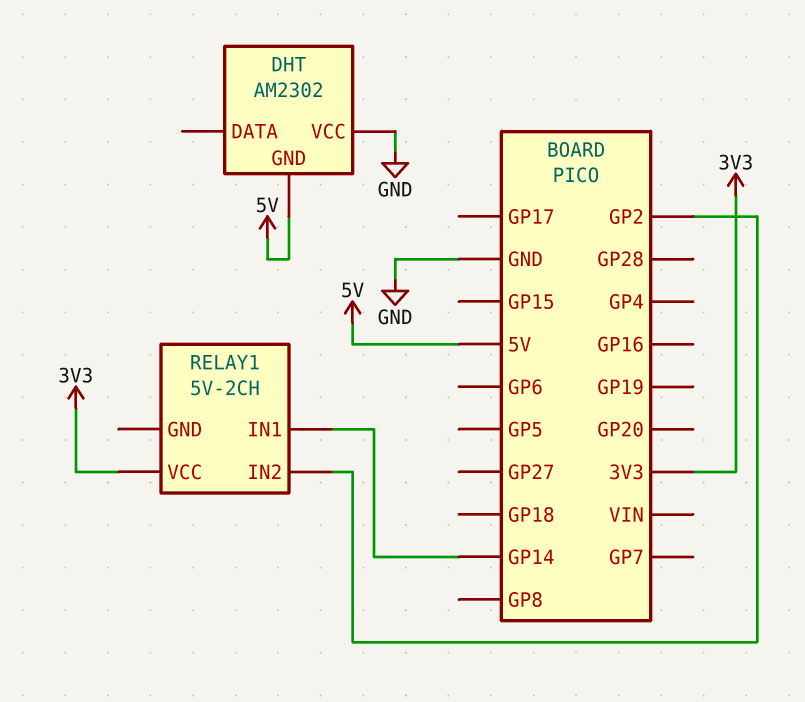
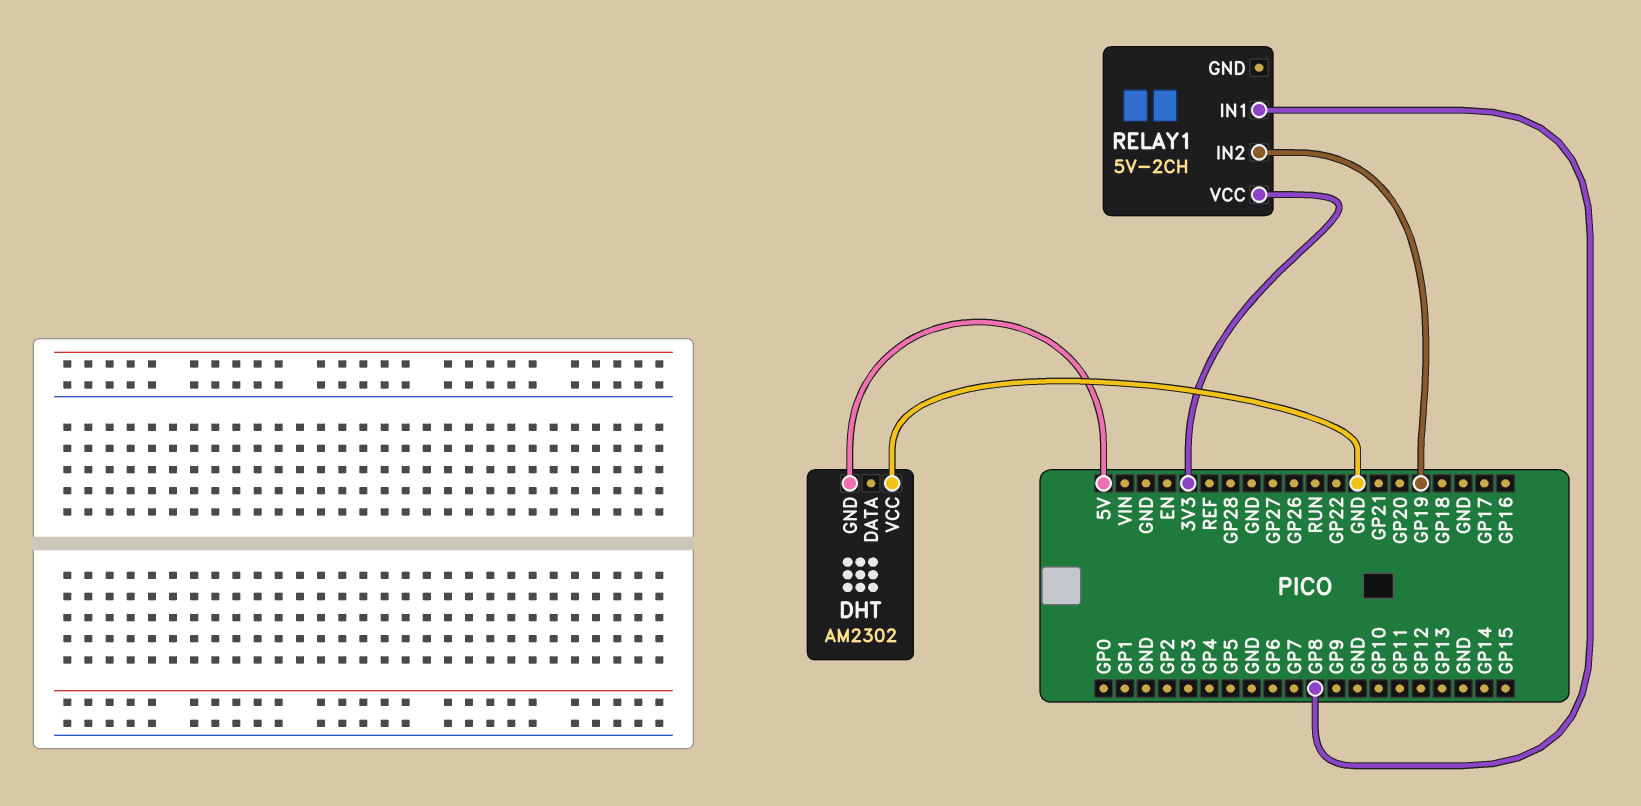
RELAY1 pin IN1: GP14 -> GP8
RELAY1 pin IN2: GP2 -> GP19

